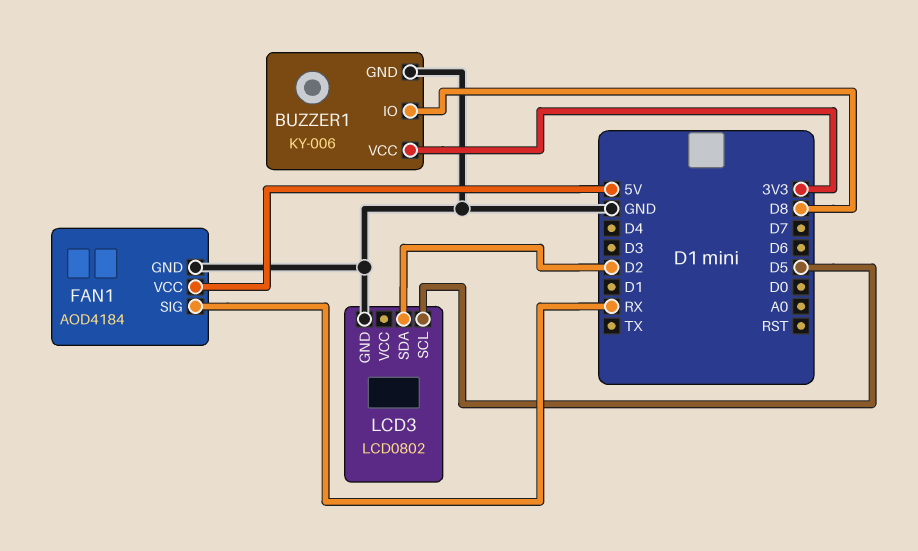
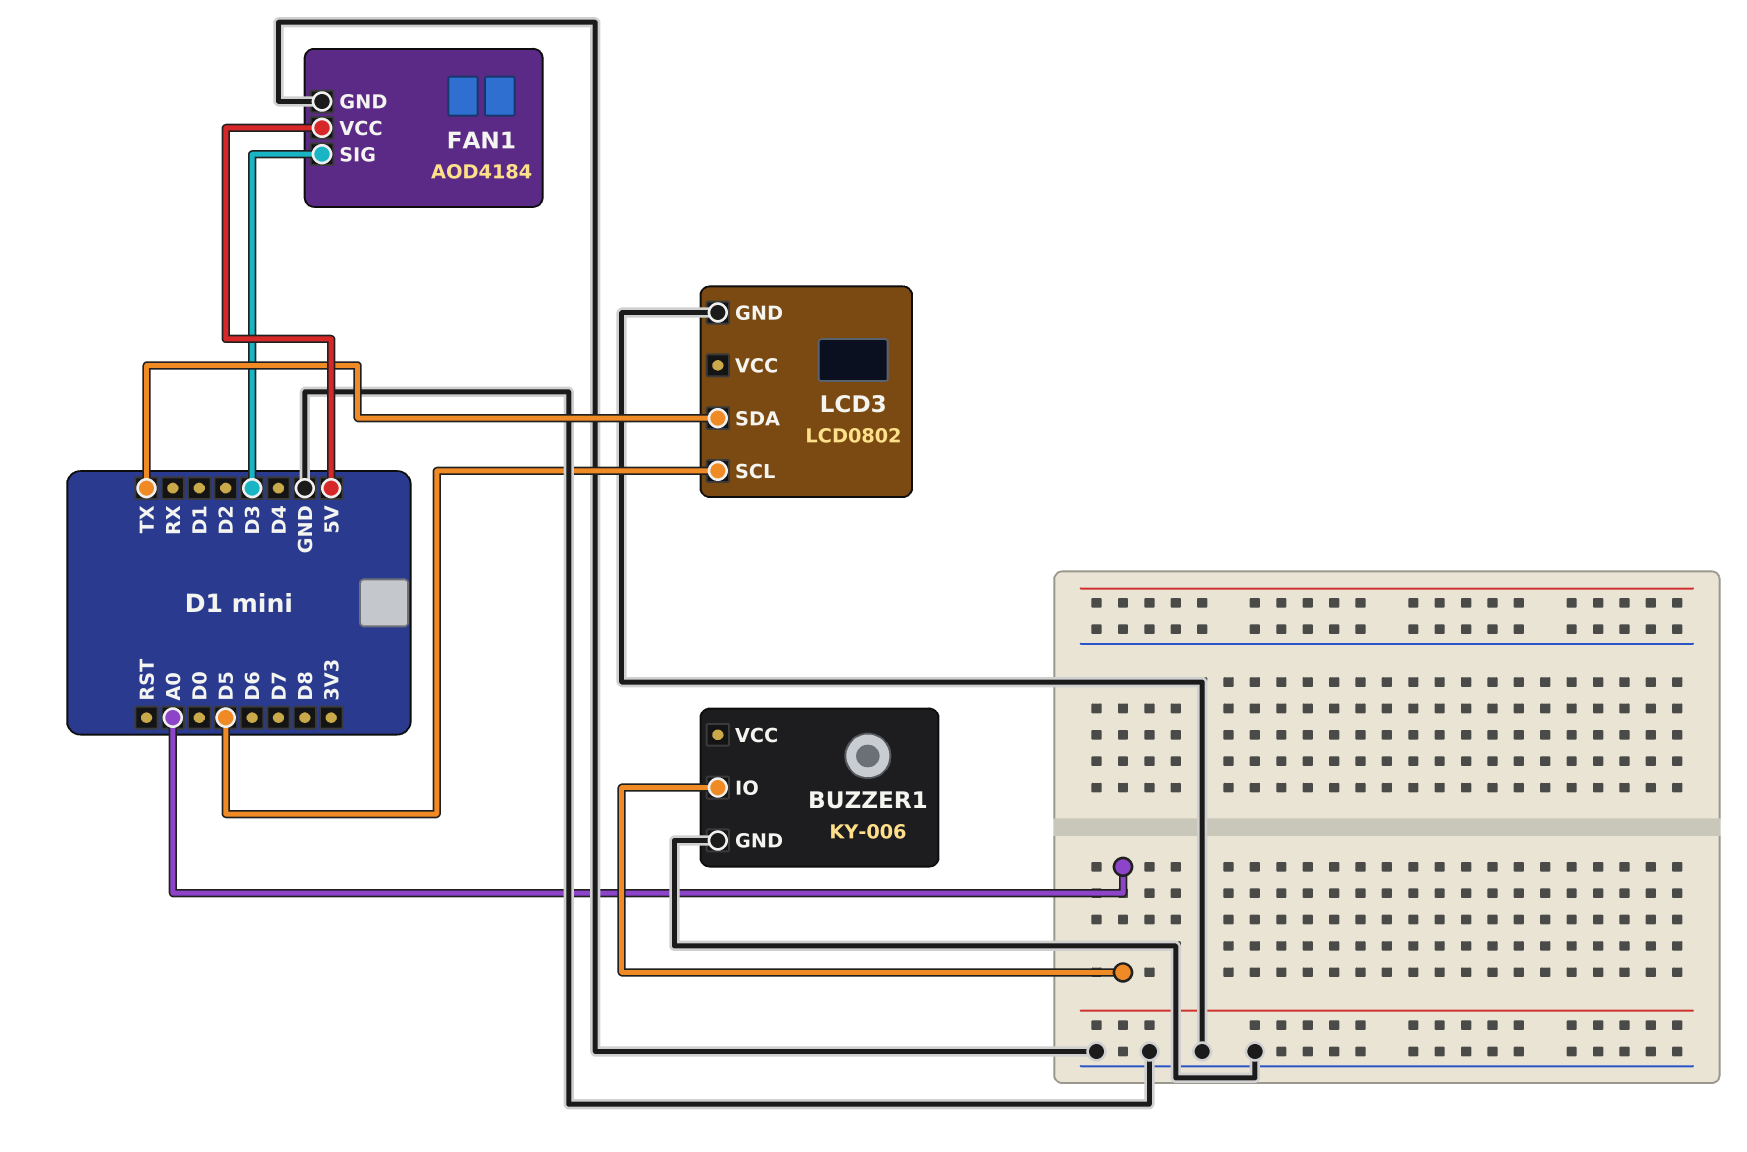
BUZZER1 pin IO: D8 -> A0
BUZZER1 pin VCC: 3V3 -> none
FAN1 pin SIG: RX -> D3
LCD3 pin SDA: D2 -> TX

